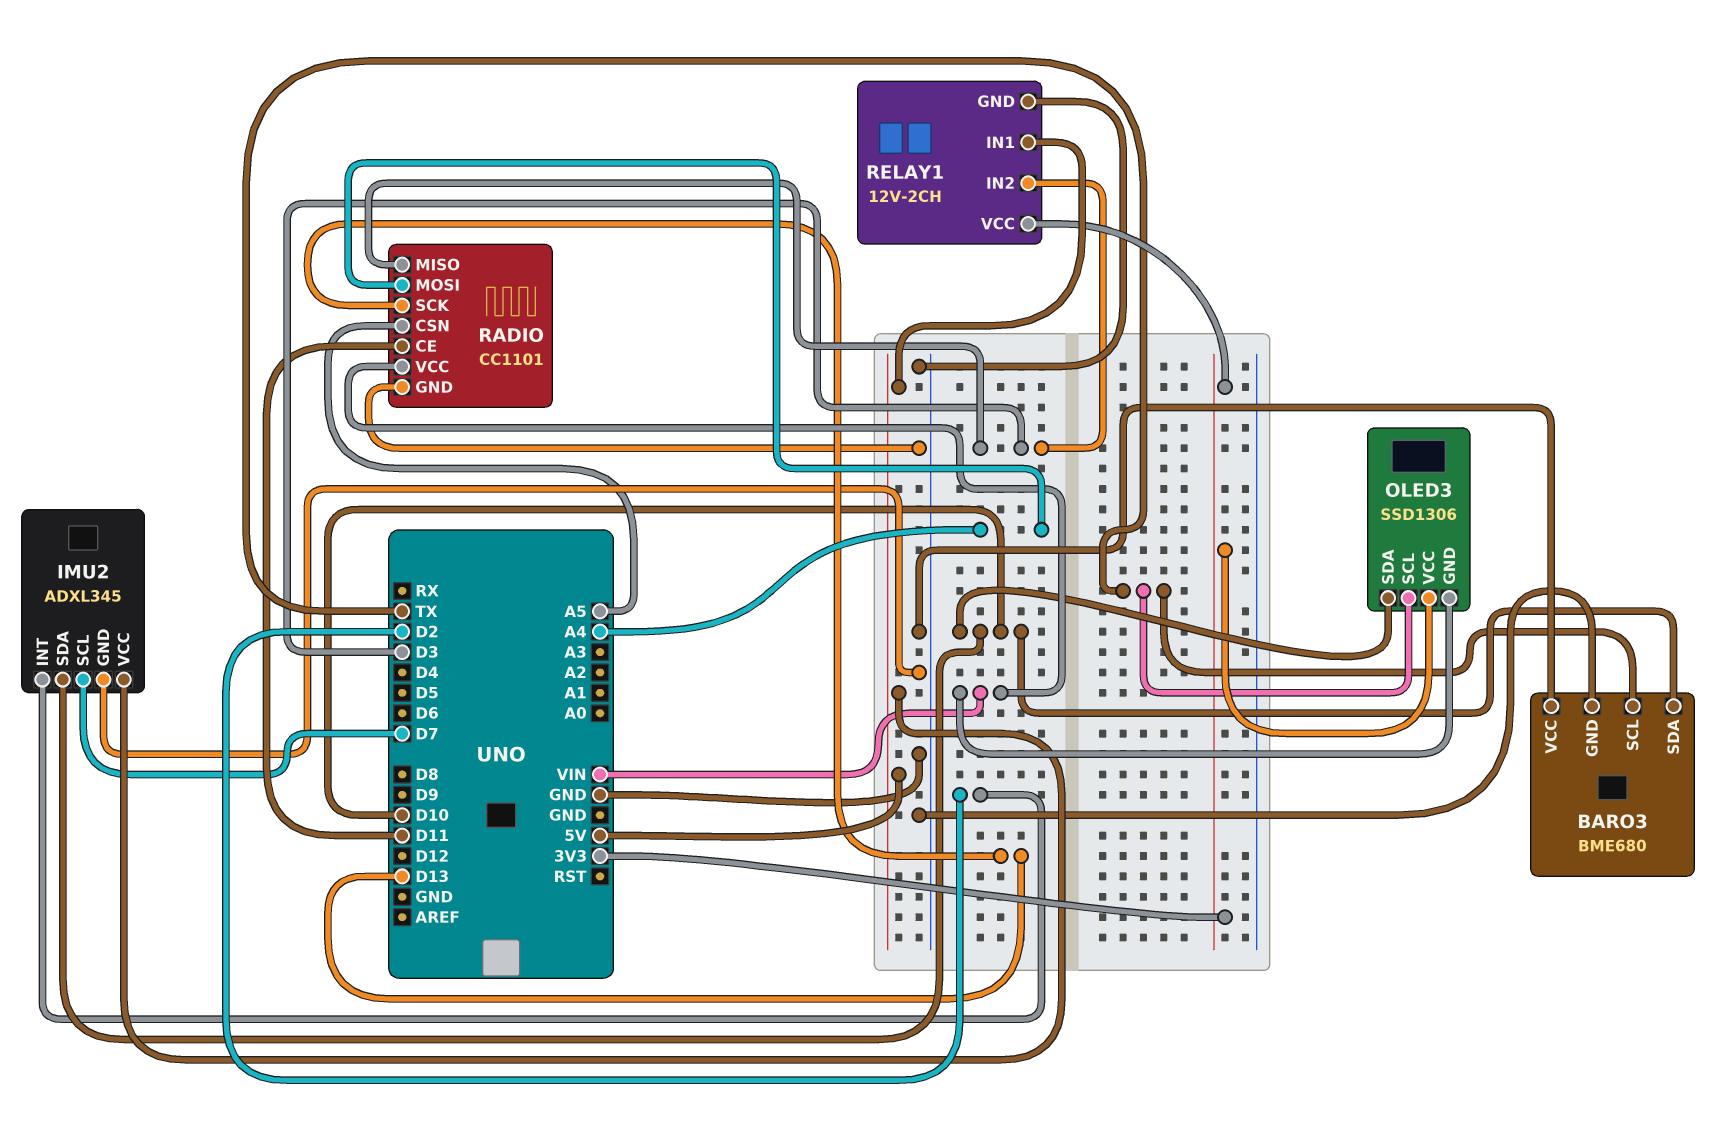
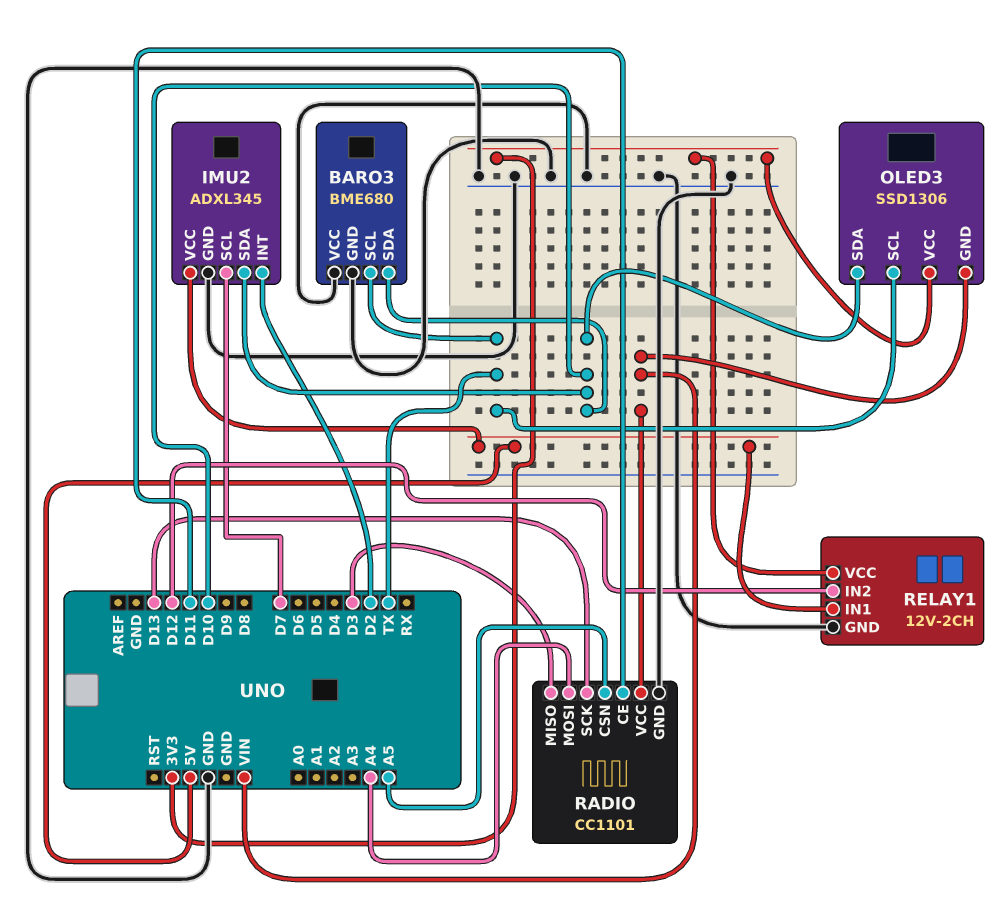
RELAY1 pin IN2: D3 -> D12

